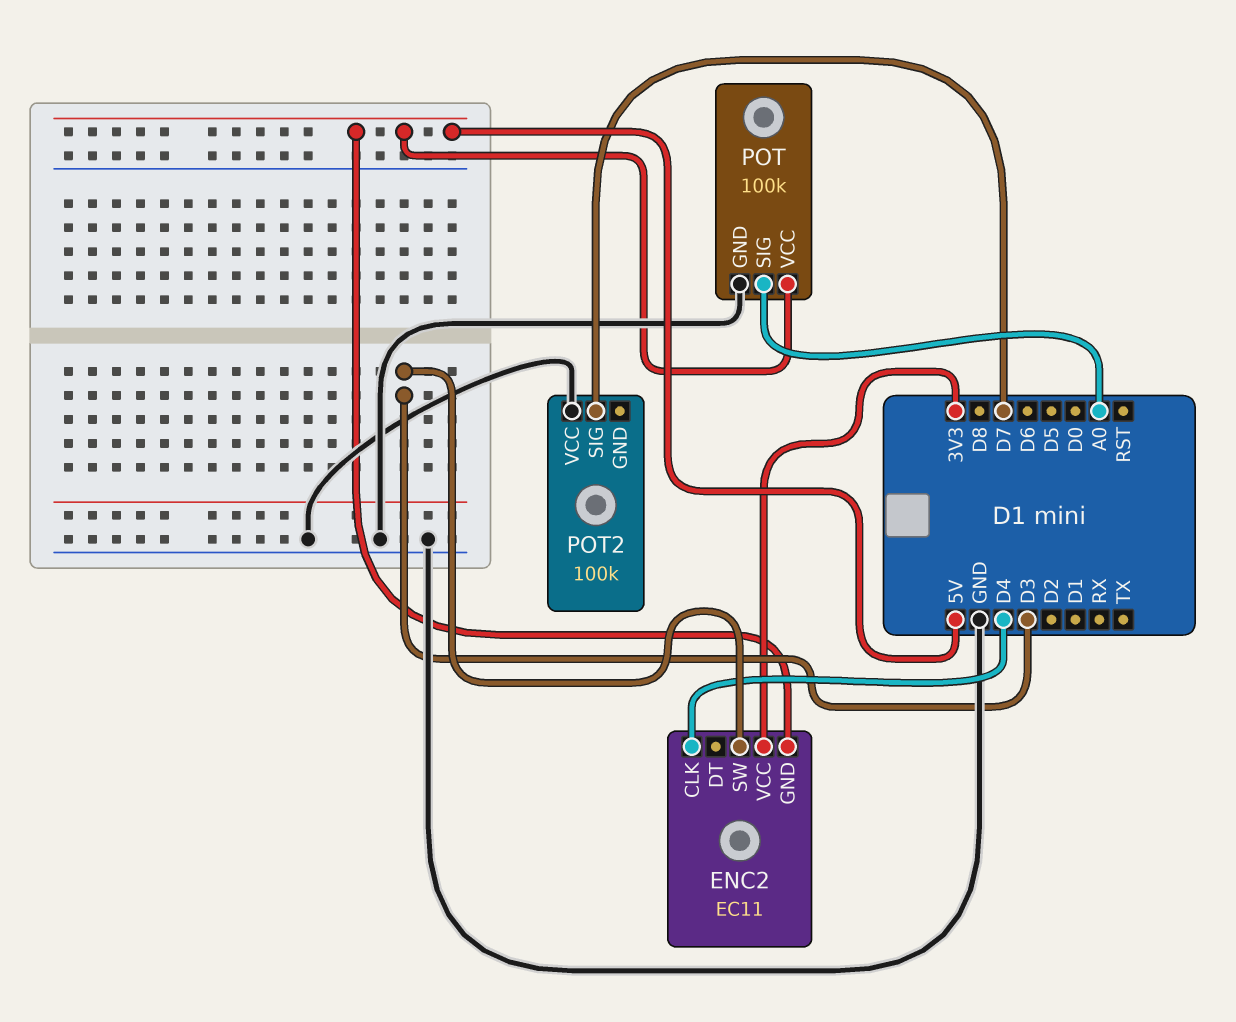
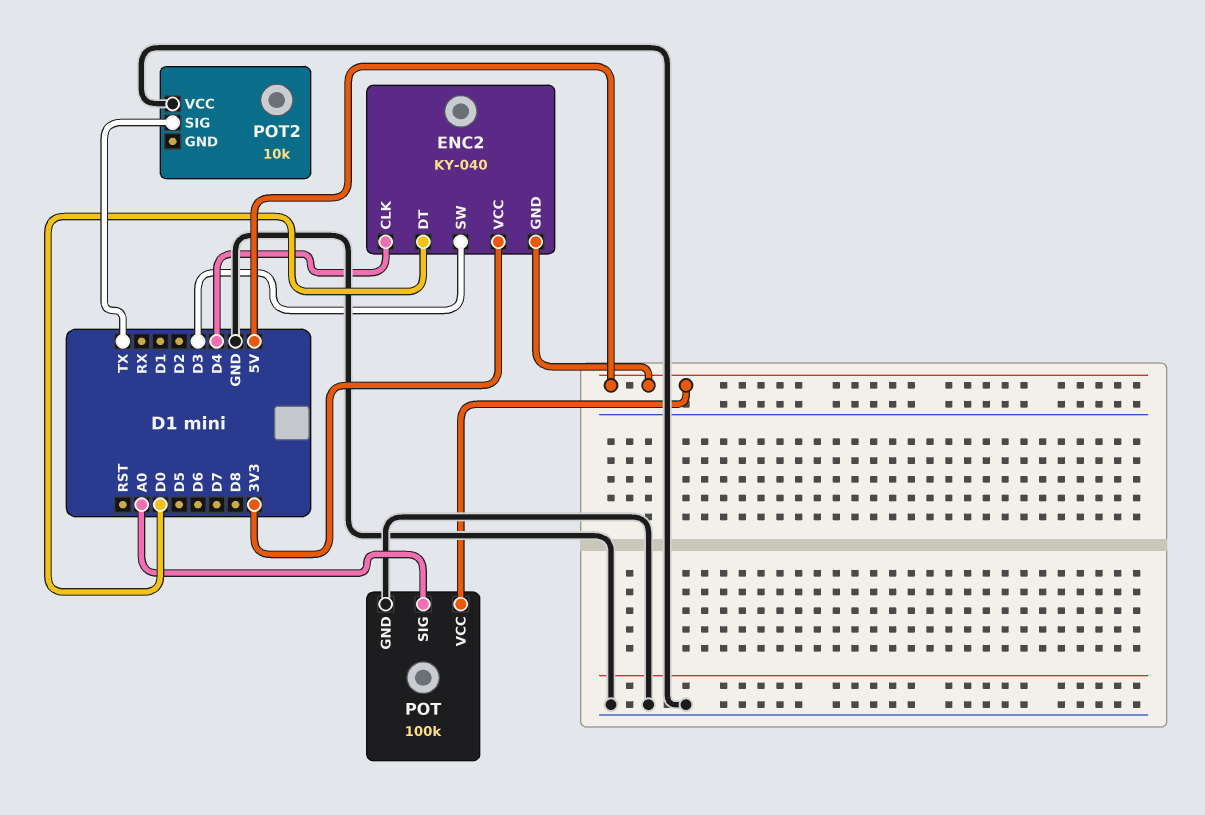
ENC2: EC11 -> KY-040
ENC2 pin DT: none -> D0
POT2: 100k -> 10k
POT2 pin SIG: D7 -> TX

